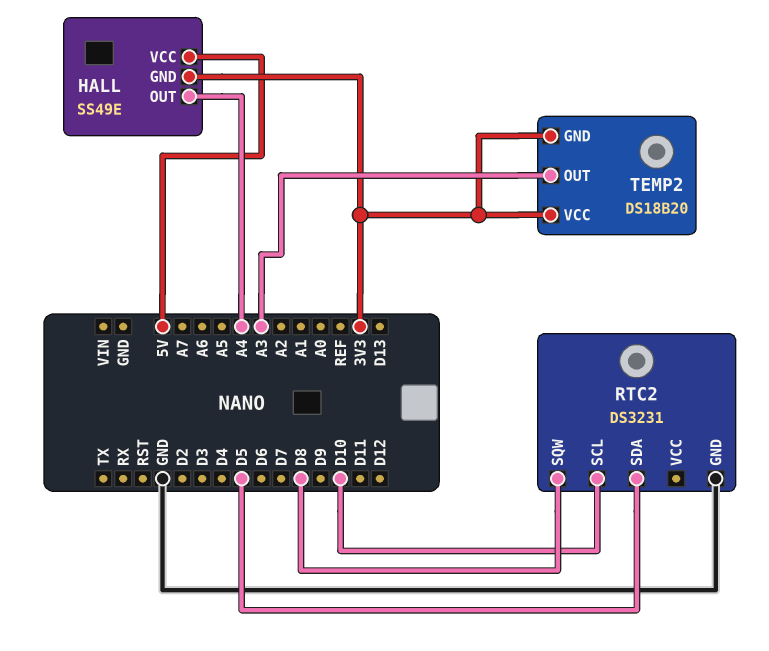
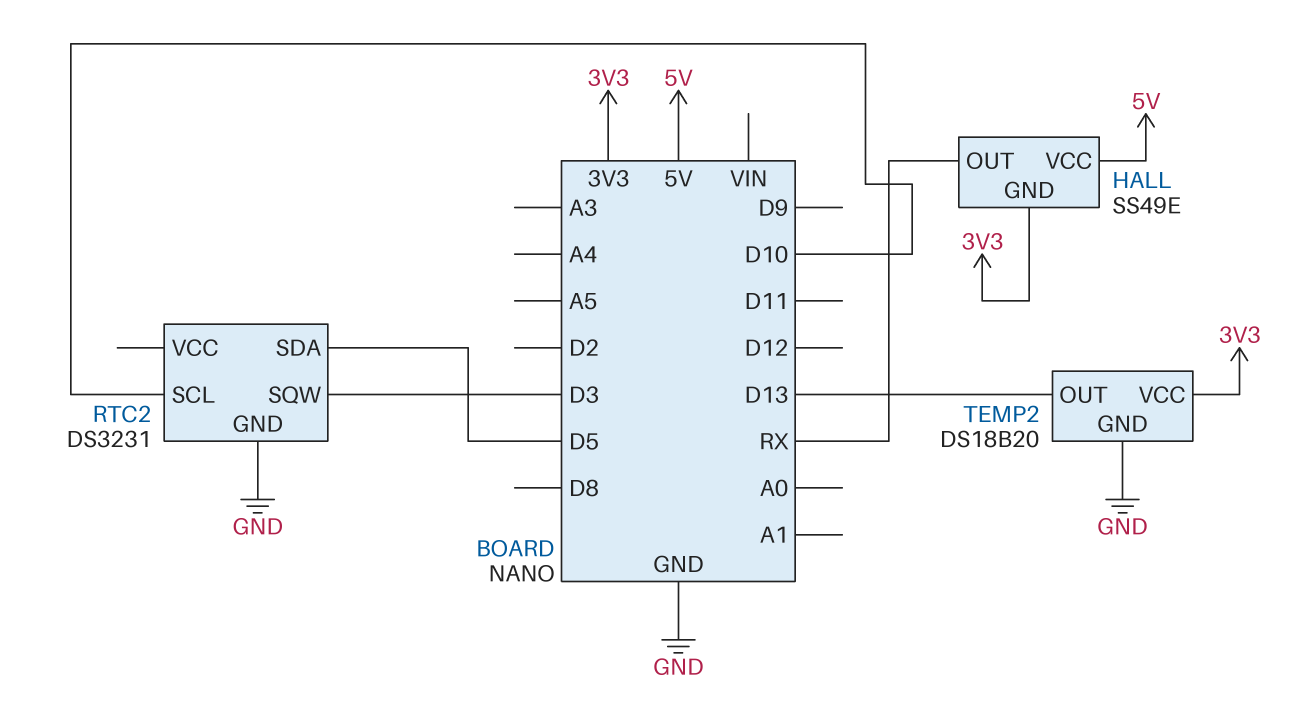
HALL pin OUT: A4 -> RX
RTC2 pin SQW: D8 -> D3
TEMP2 pin GND: 3V3 -> GND
TEMP2 pin OUT: A3 -> D13

